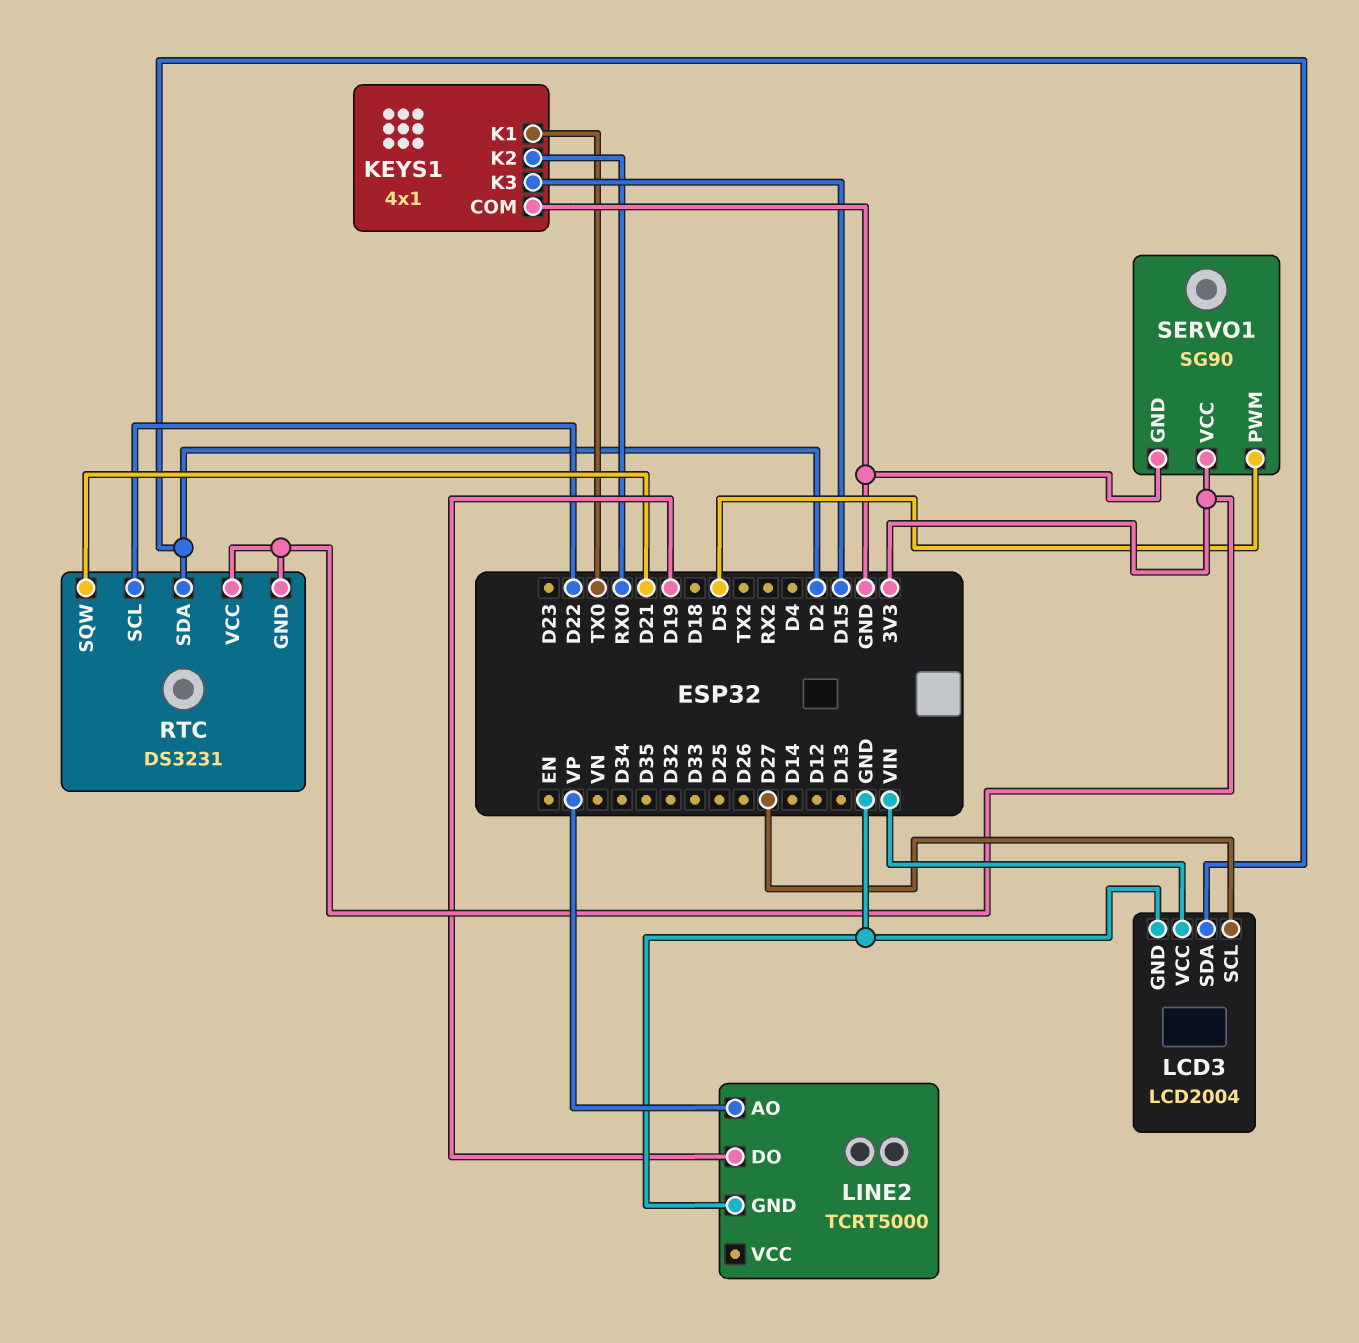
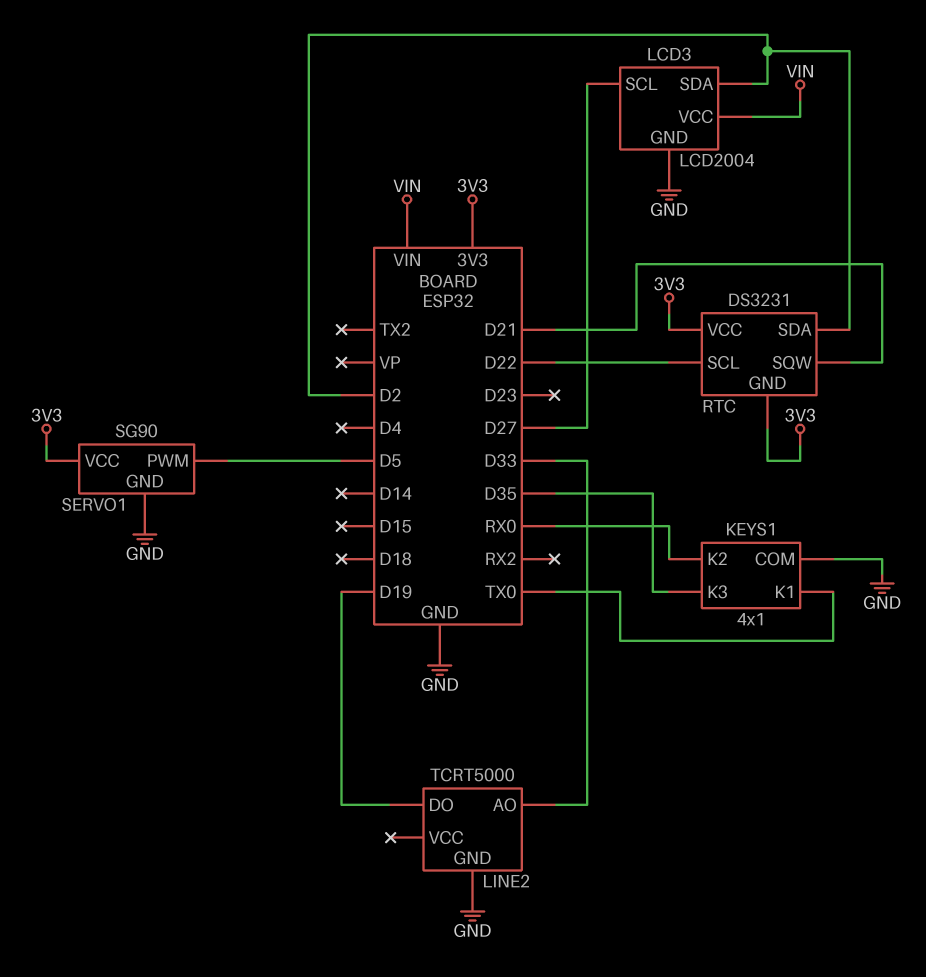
KEYS1 pin K3: D15 -> D35
LINE2 pin AO: VP -> D33

